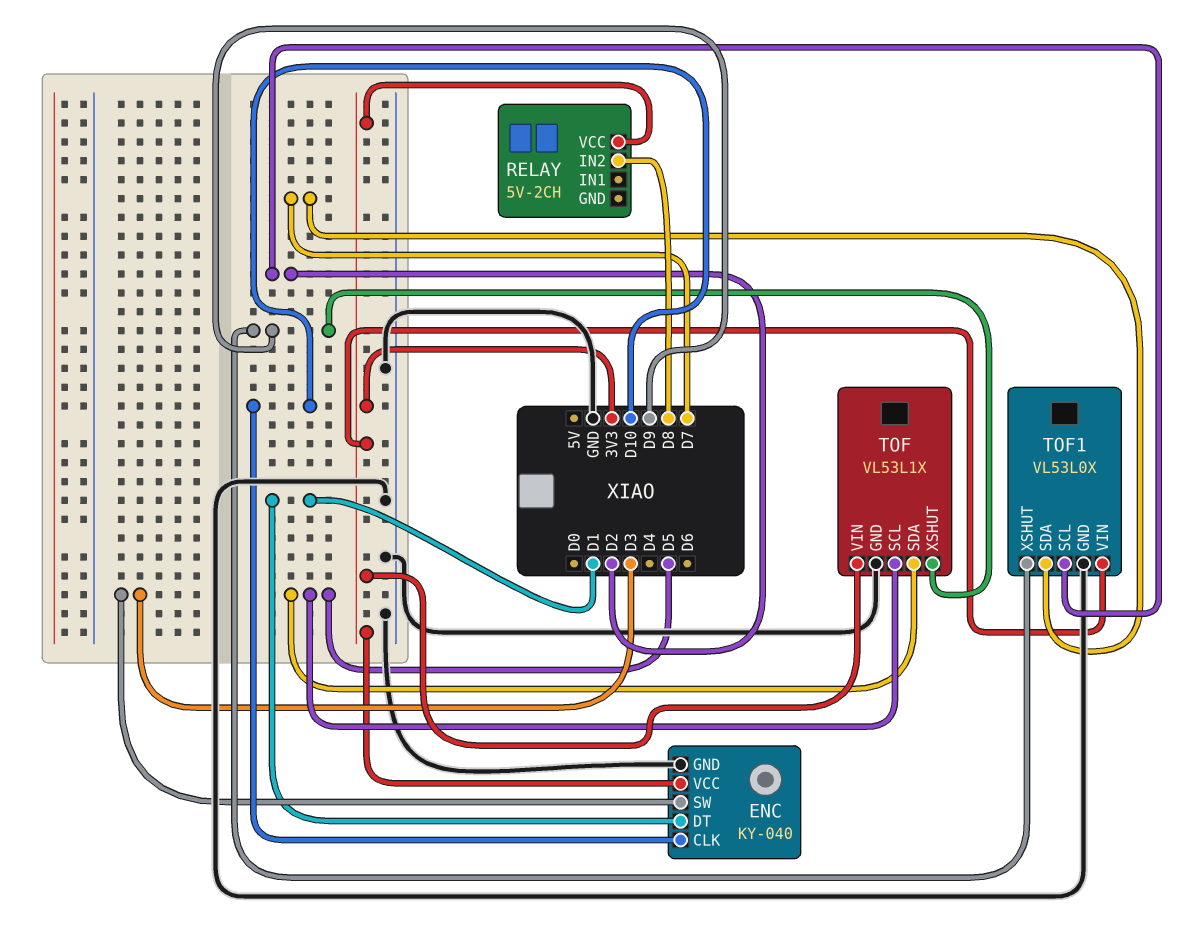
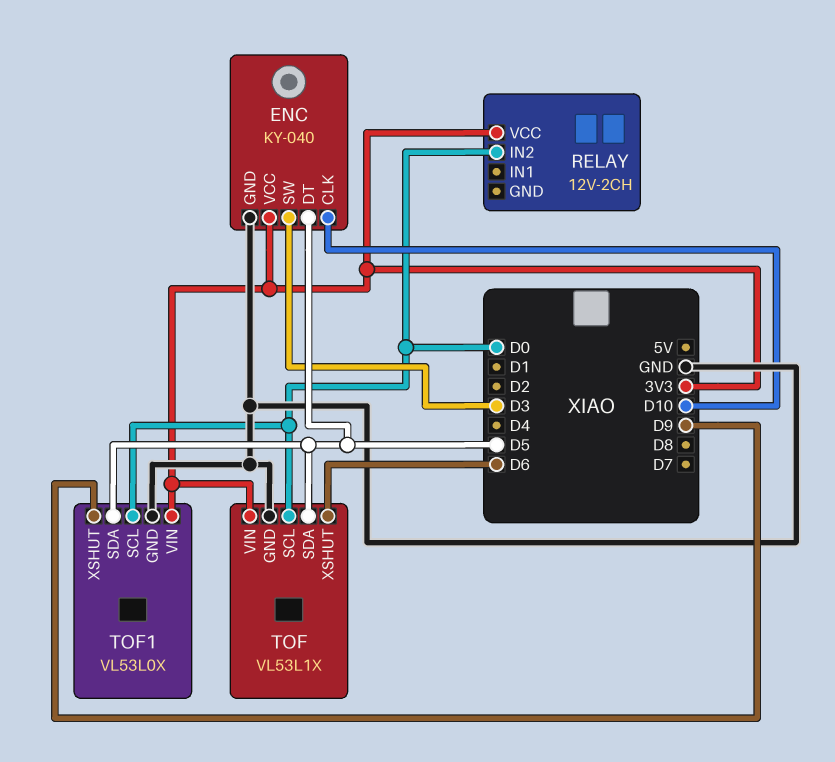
ENC pin DT: D1 -> D5
RELAY: 5V-2CH -> 12V-2CH
RELAY pin IN2: D8 -> D0
TOF pin SCL: D5 -> D0
TOF pin XSHUT: D9 -> D6
TOF1 pin SCL: D2 -> D0
TOF1 pin SDA: D7 -> D5

